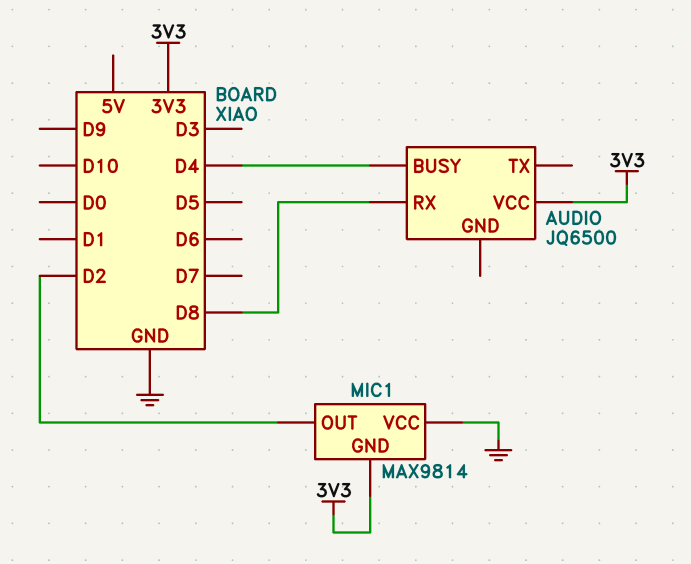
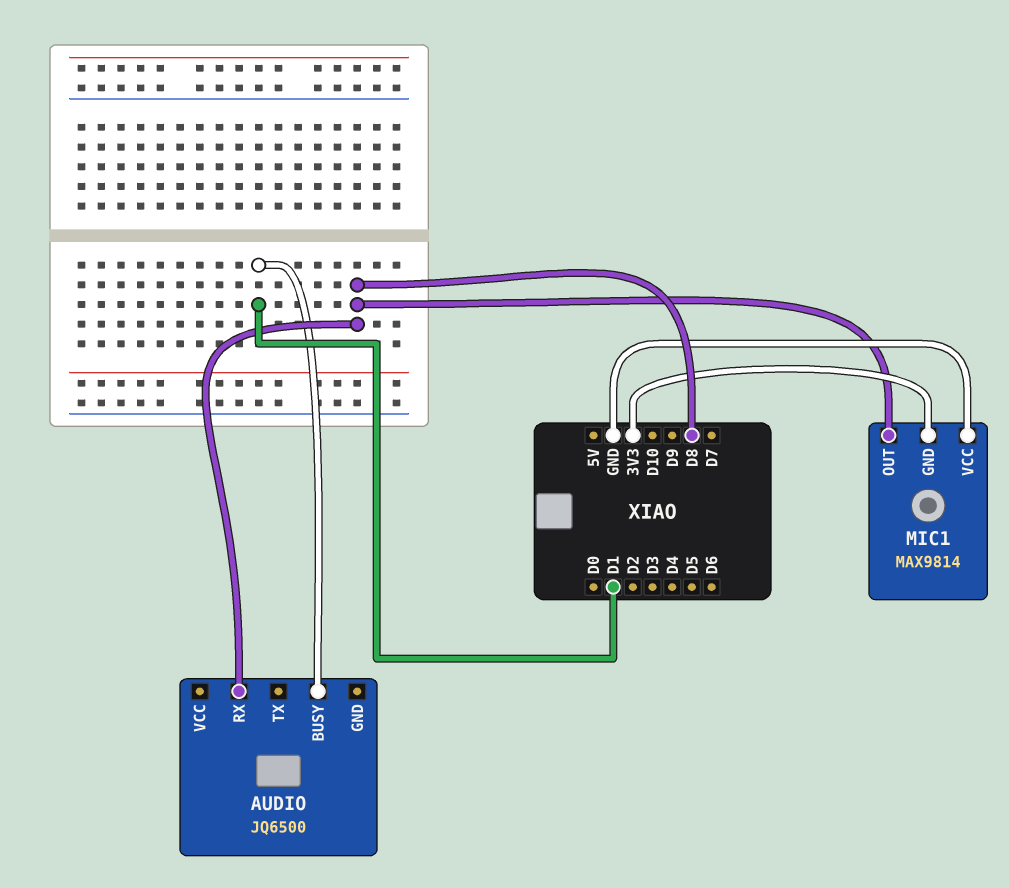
AUDIO pin BUSY: D4 -> D1
AUDIO pin VCC: 3V3 -> none
MIC1 pin OUT: D2 -> D8

